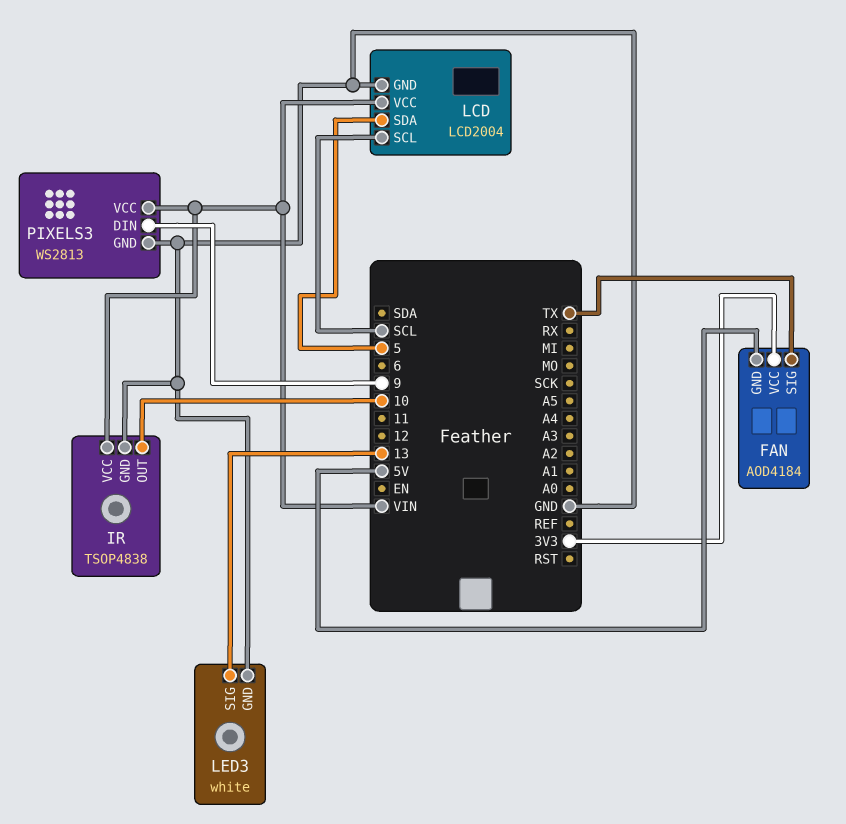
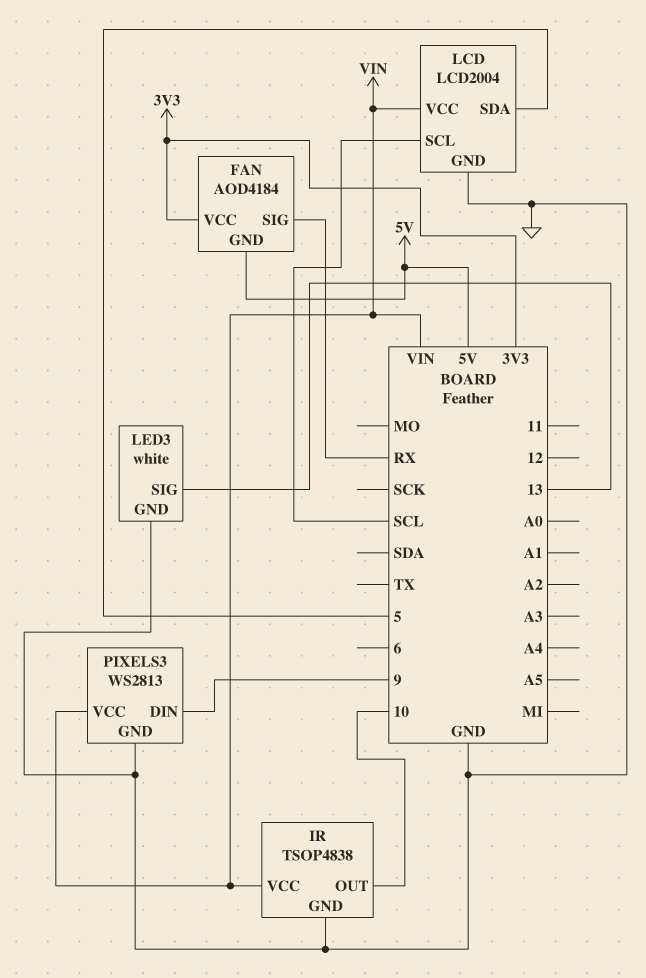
FAN pin SIG: TX -> RX

